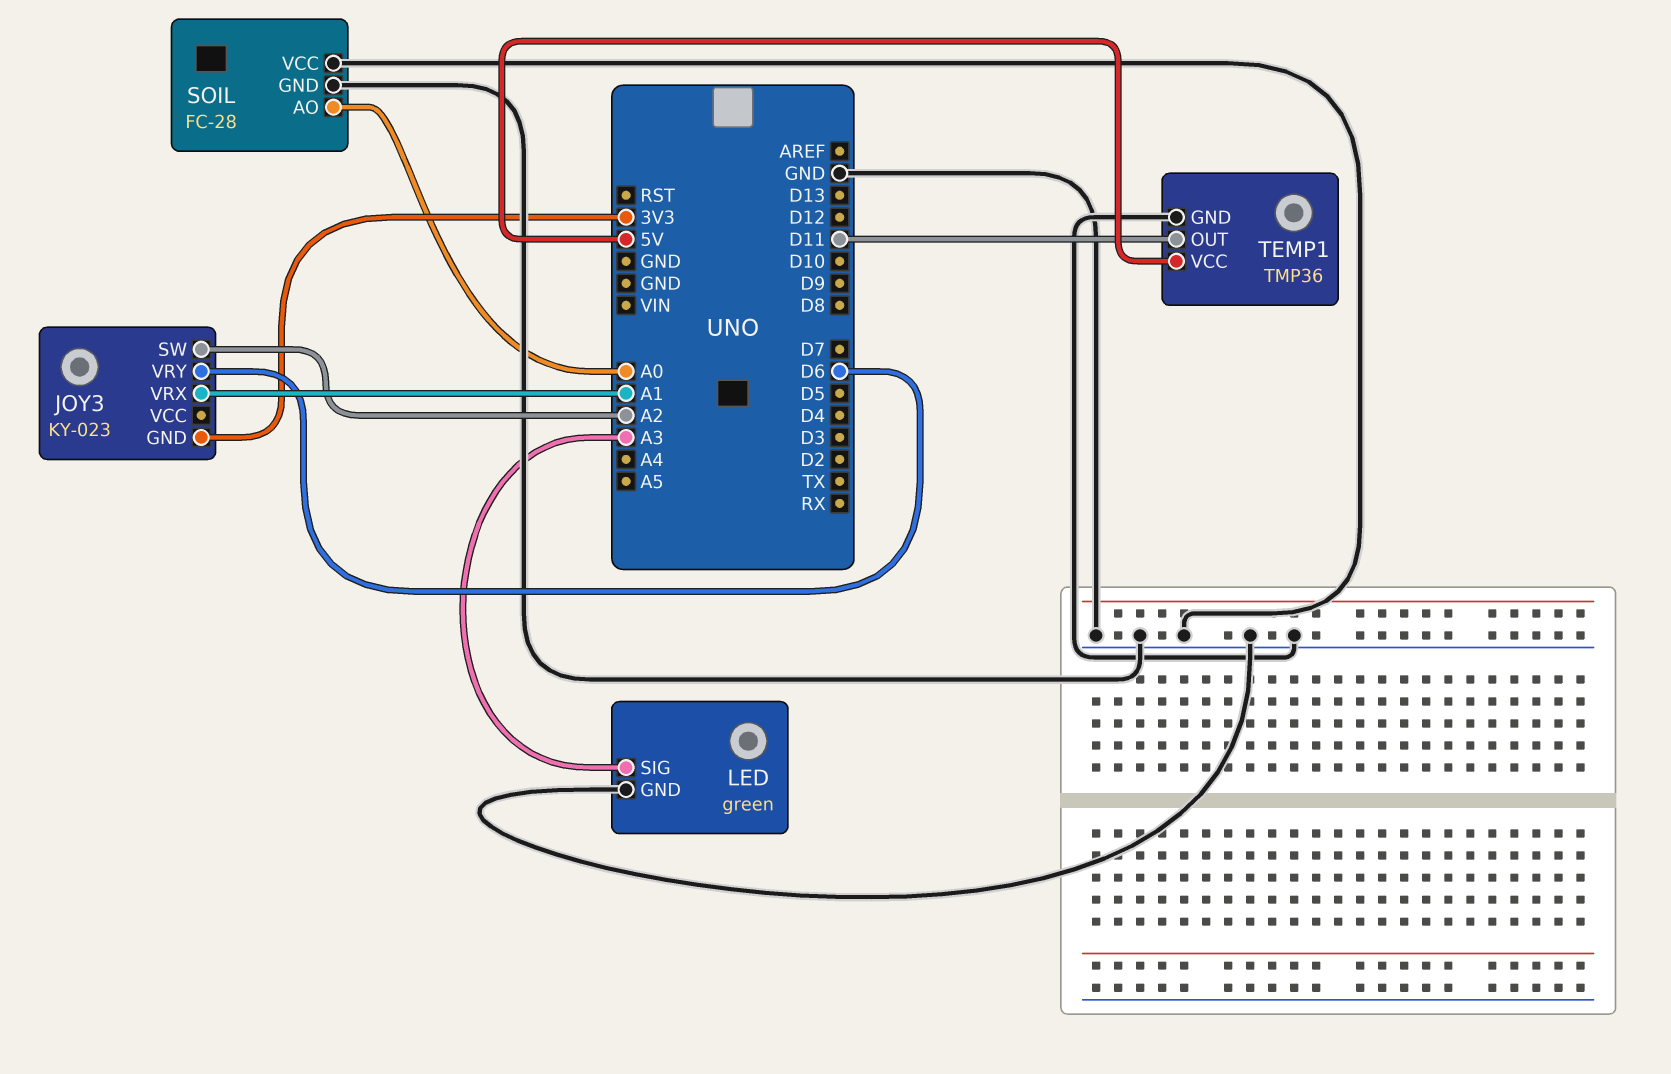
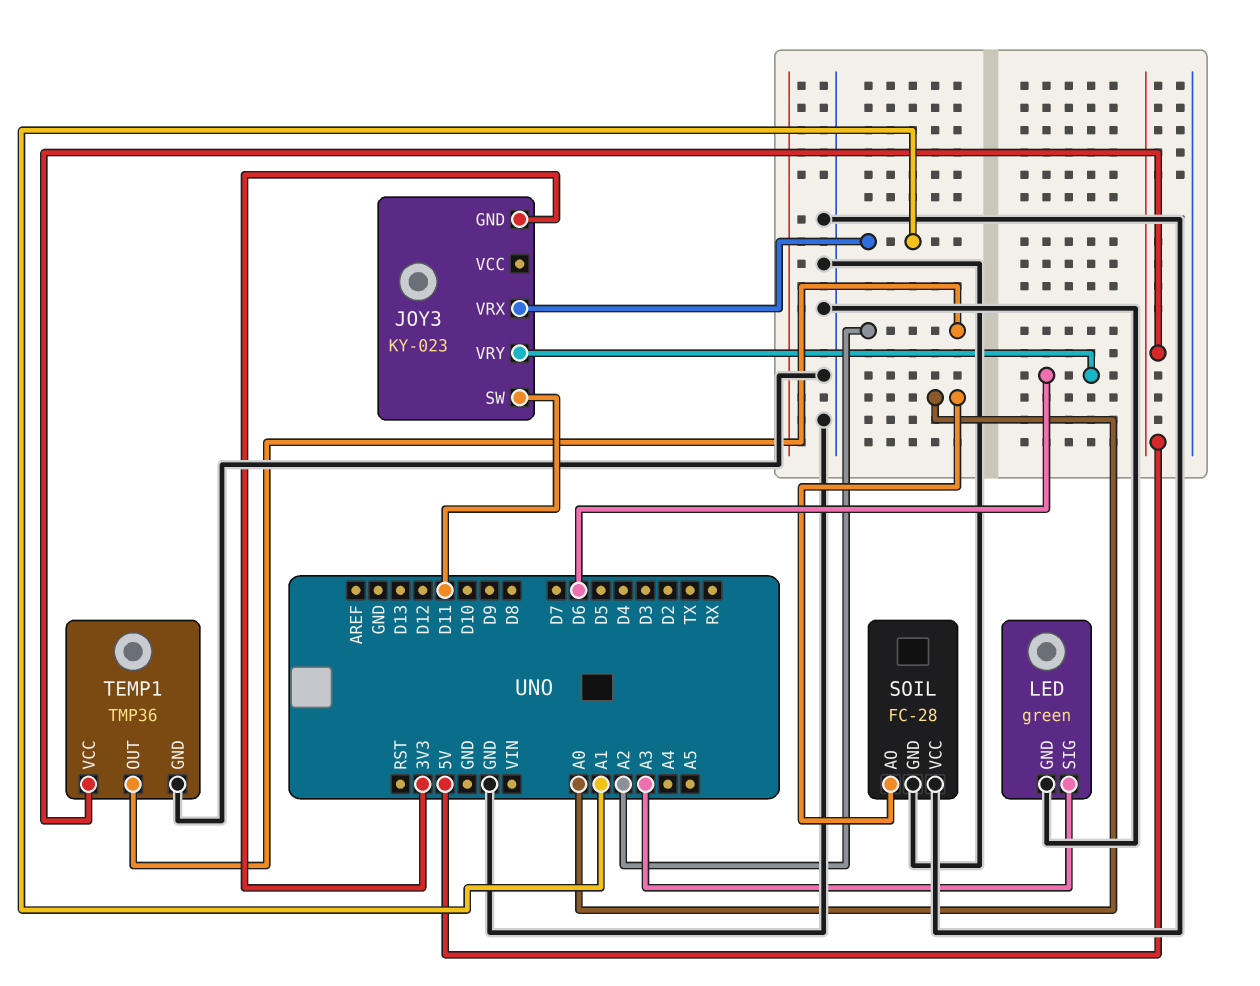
JOY3 pin SW: A2 -> D11
TEMP1 pin OUT: D11 -> A2

